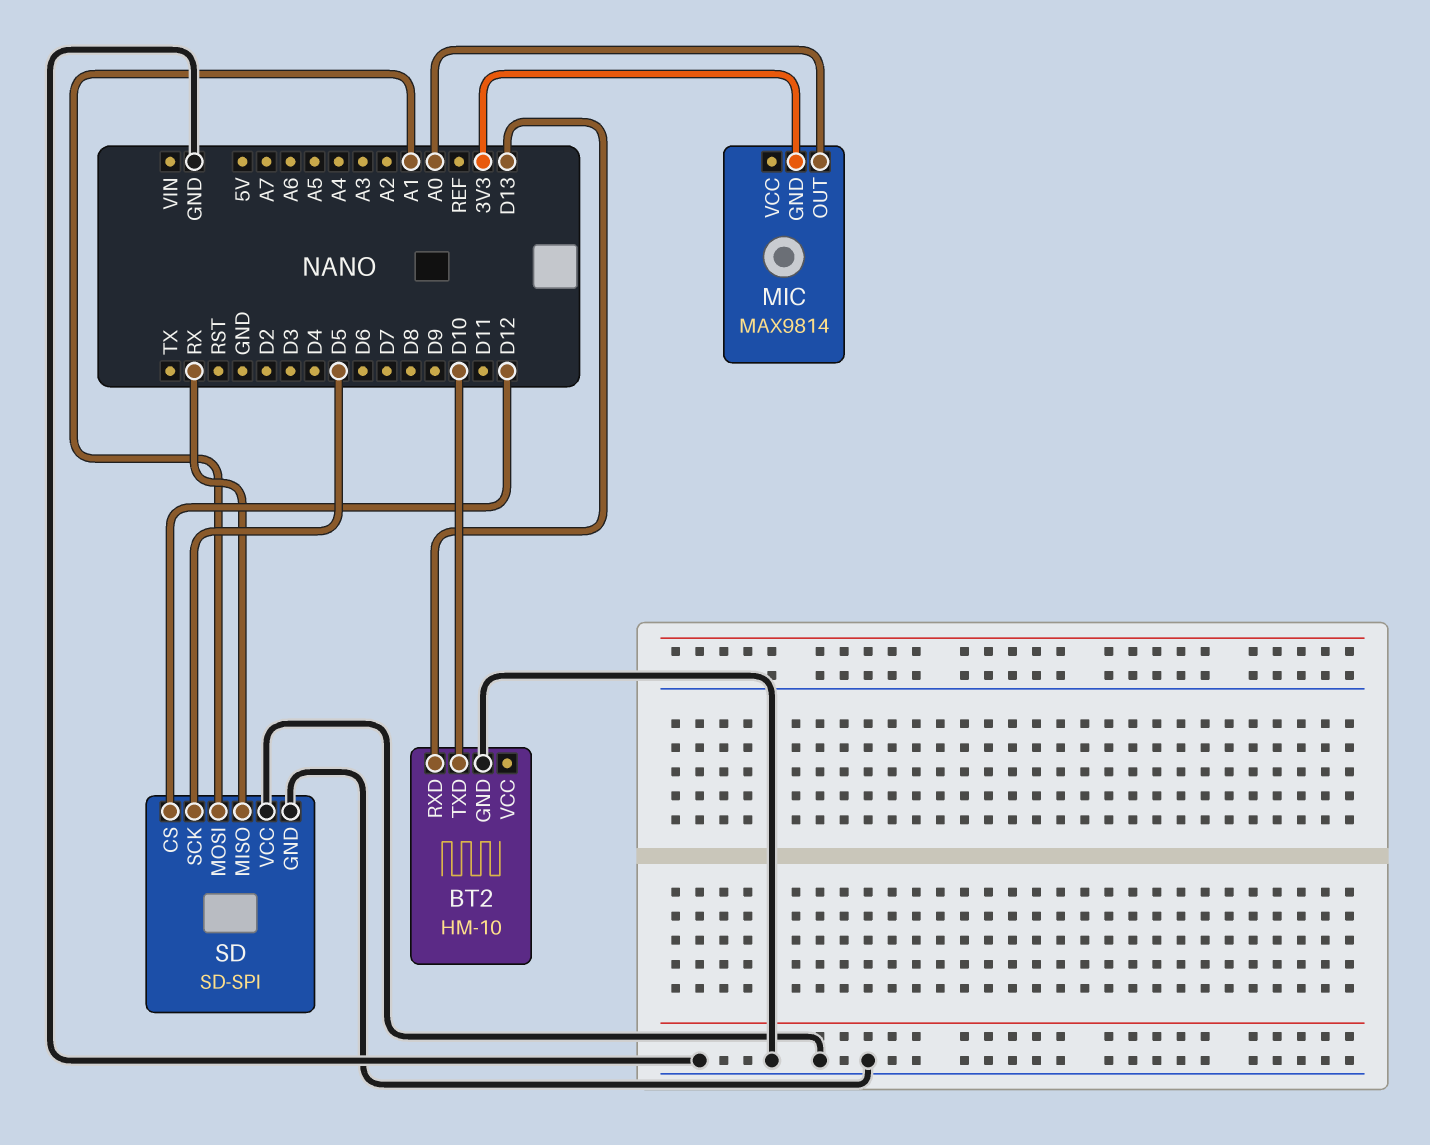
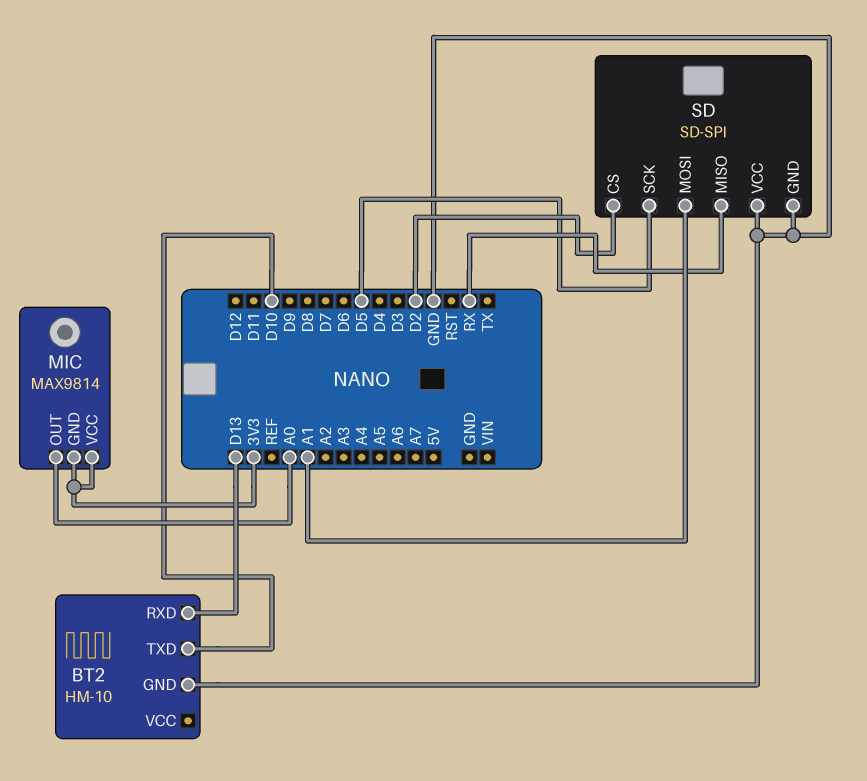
MIC pin VCC: none -> 3V3
SD pin CS: D12 -> D2

